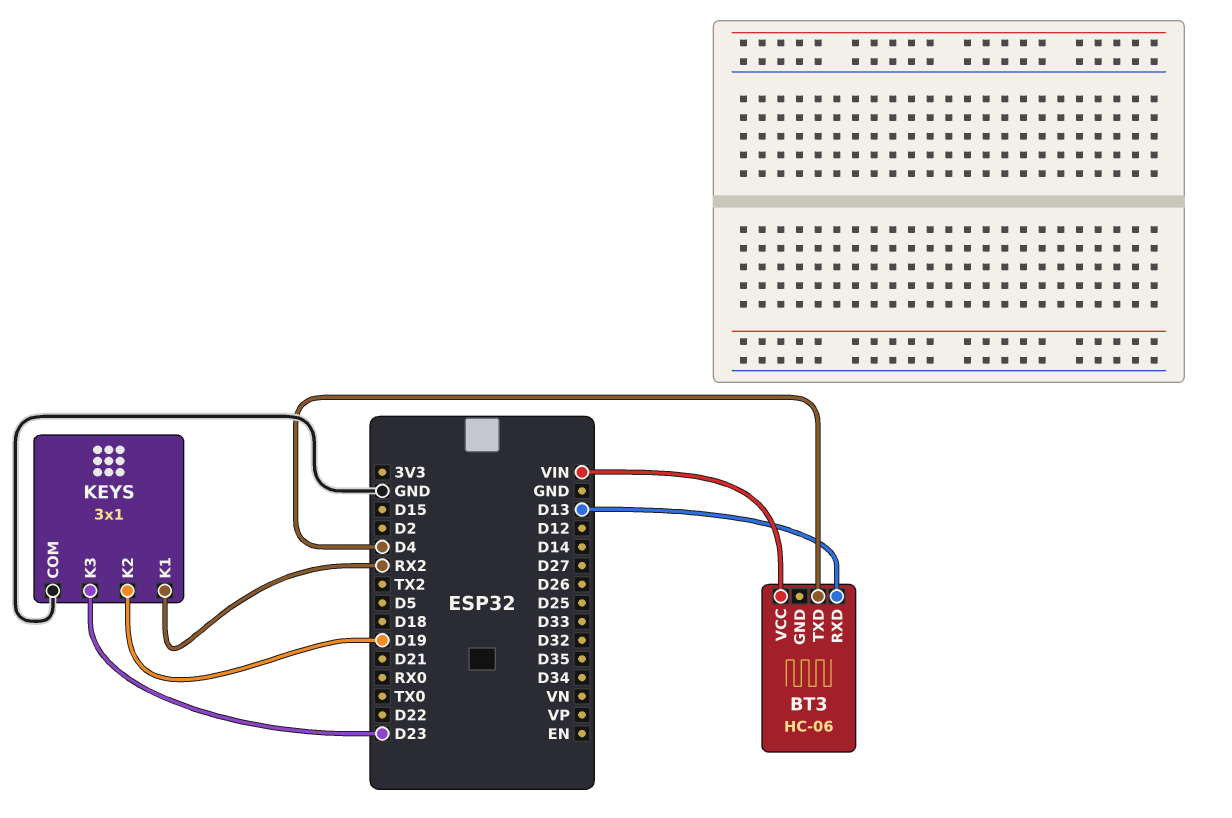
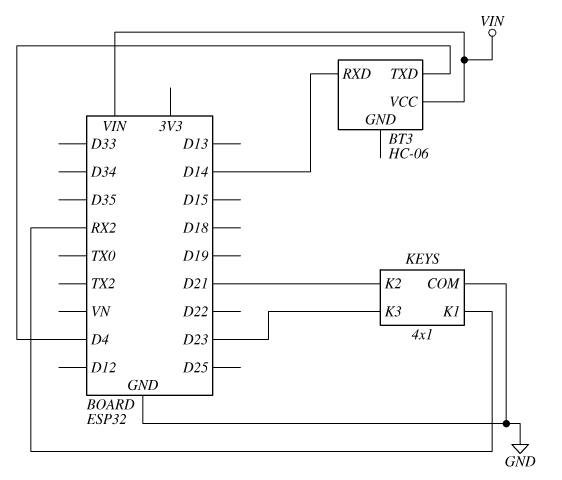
BT3 pin RXD: D13 -> D14
KEYS: 3x1 -> 4x1
KEYS pin K2: D19 -> D21

